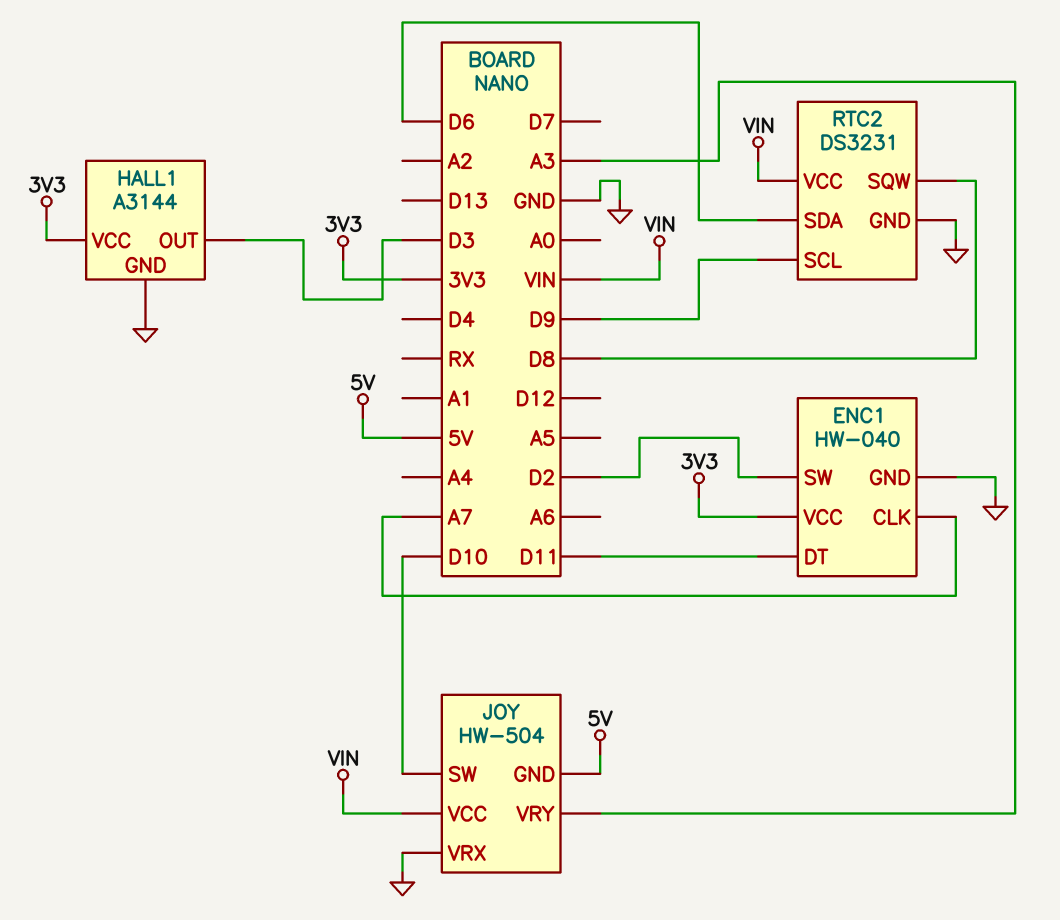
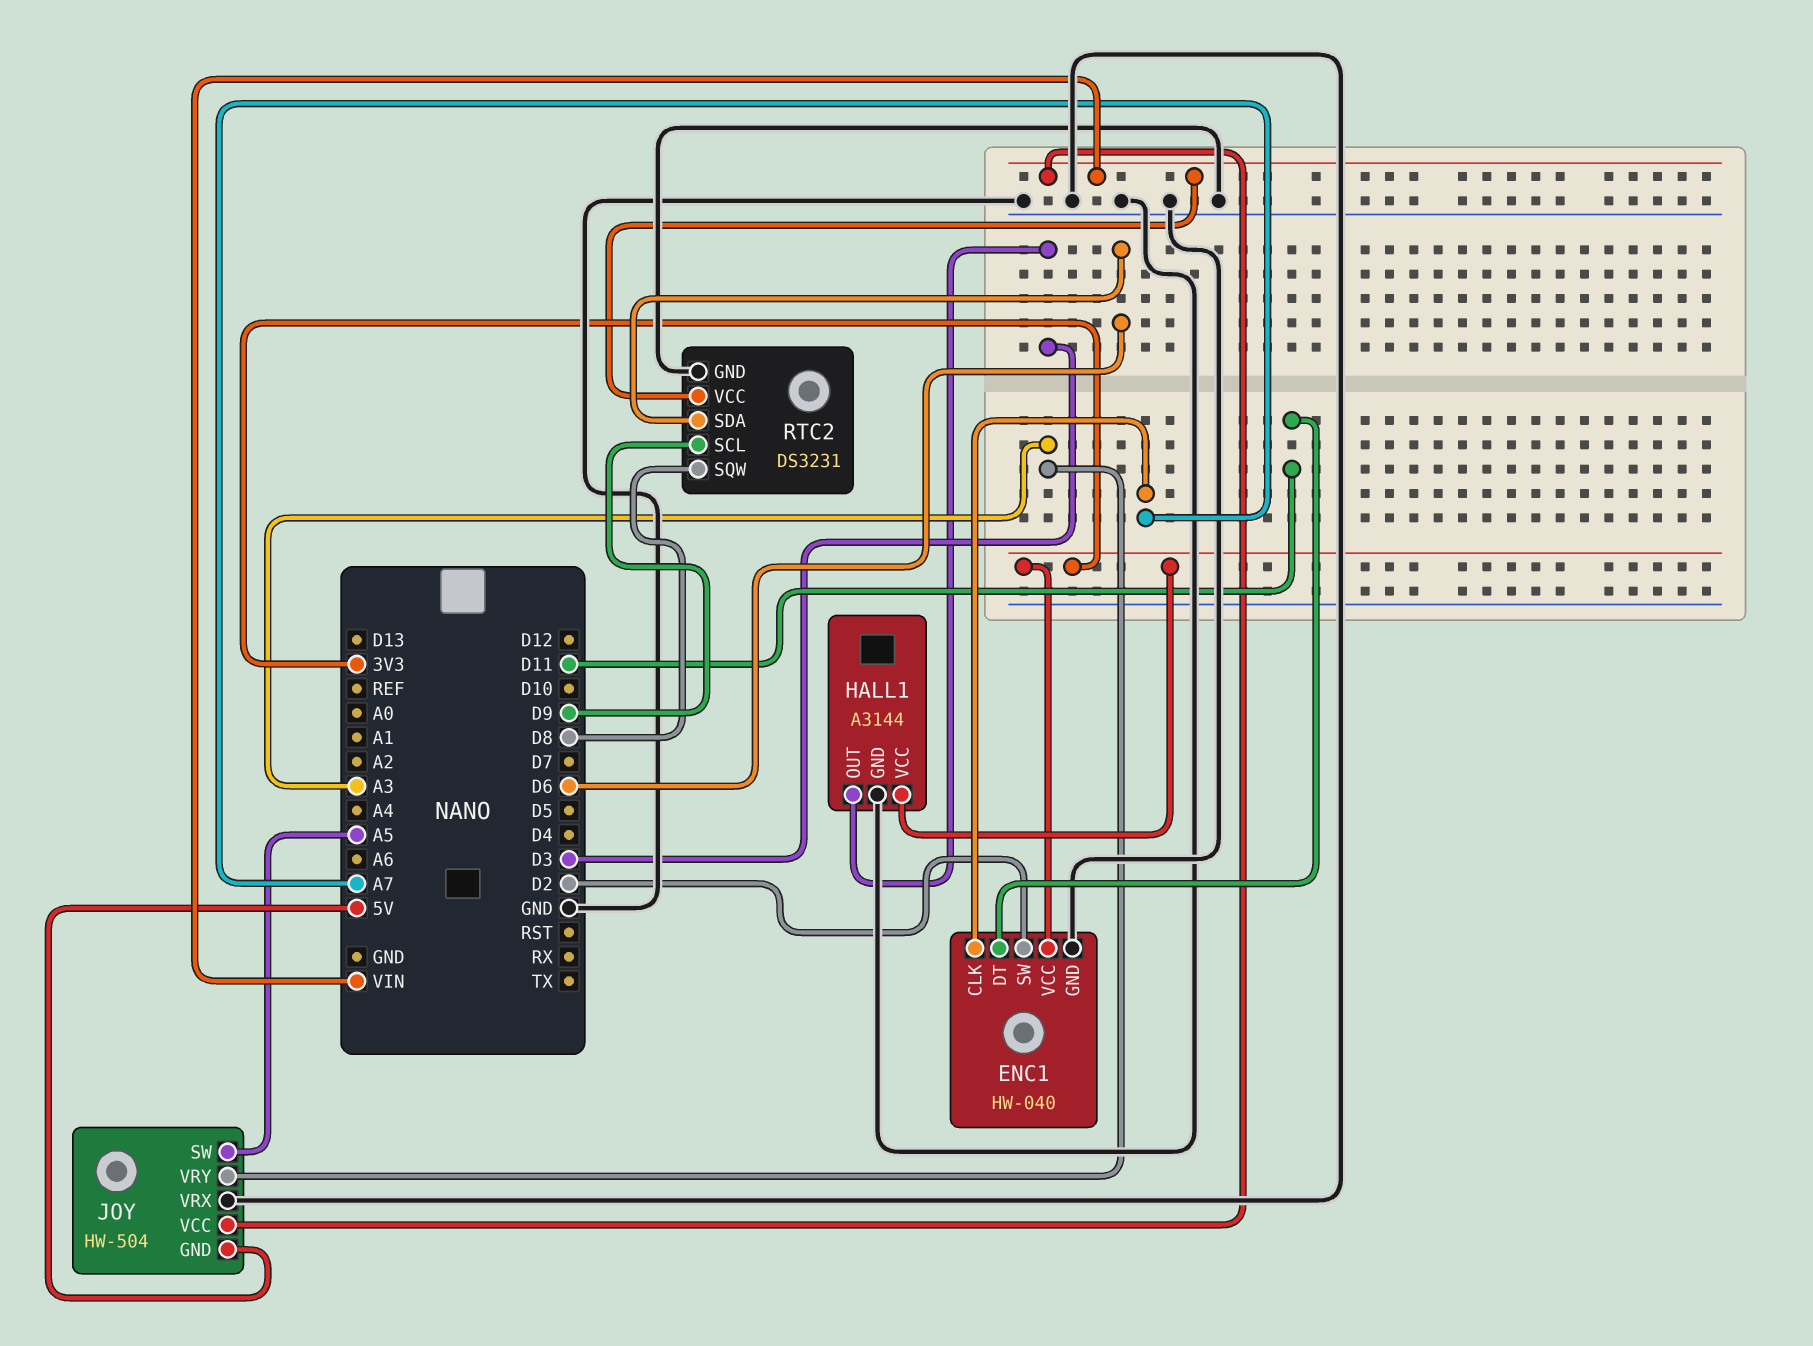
JOY pin SW: D10 -> A5

